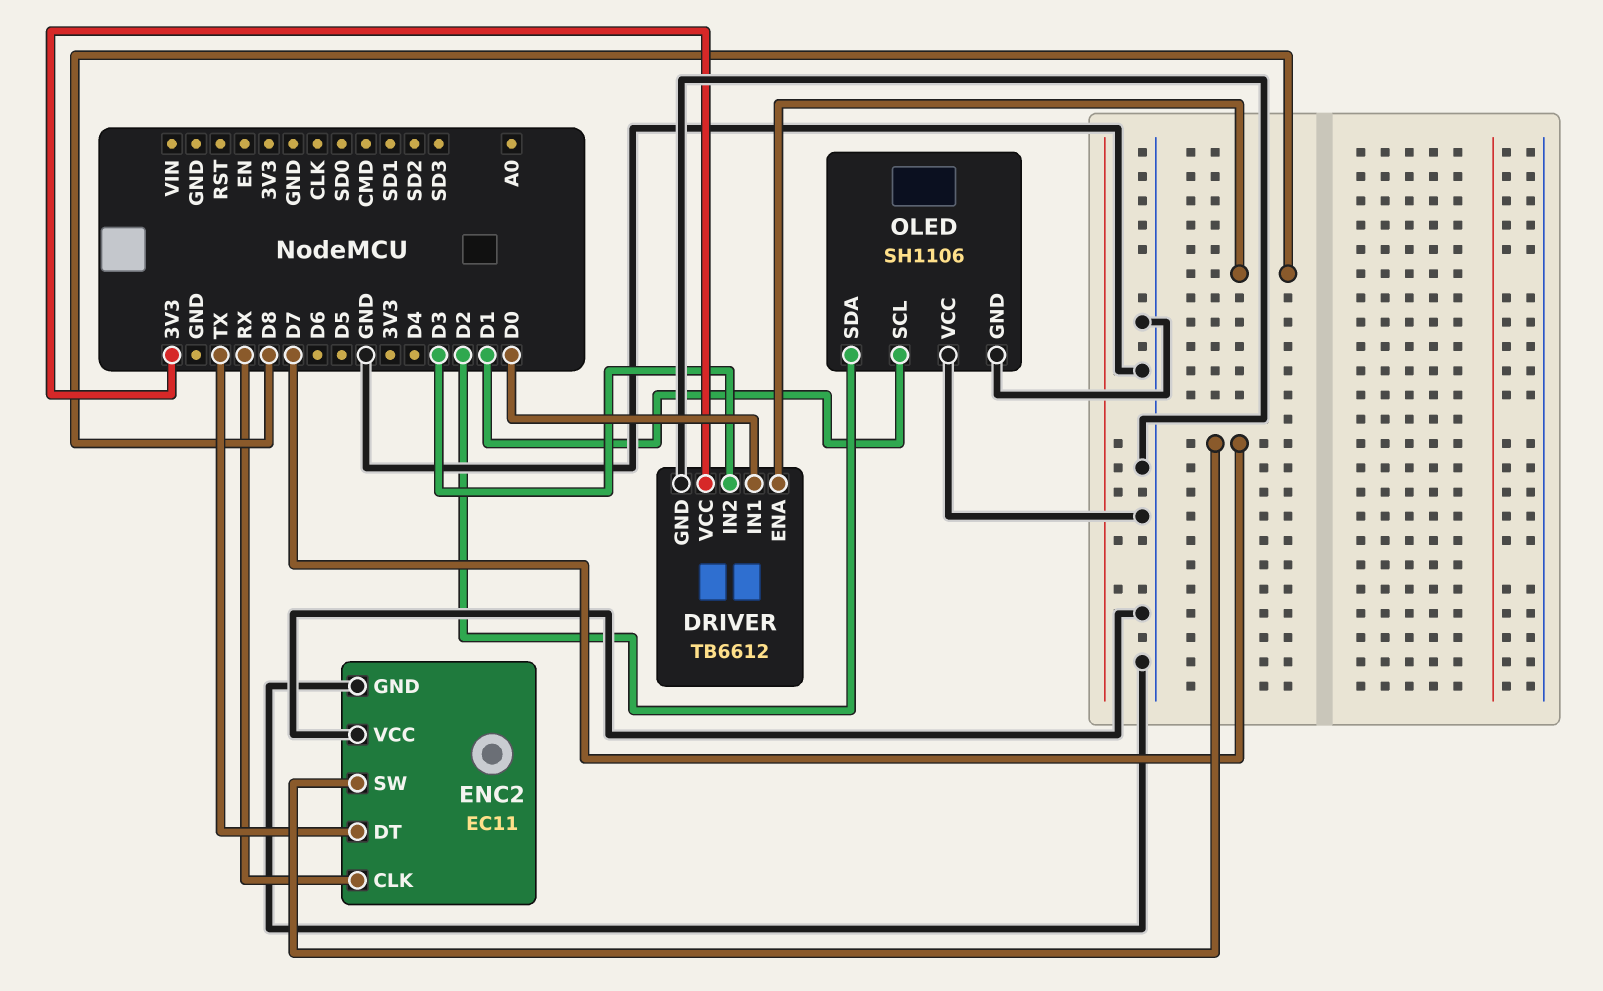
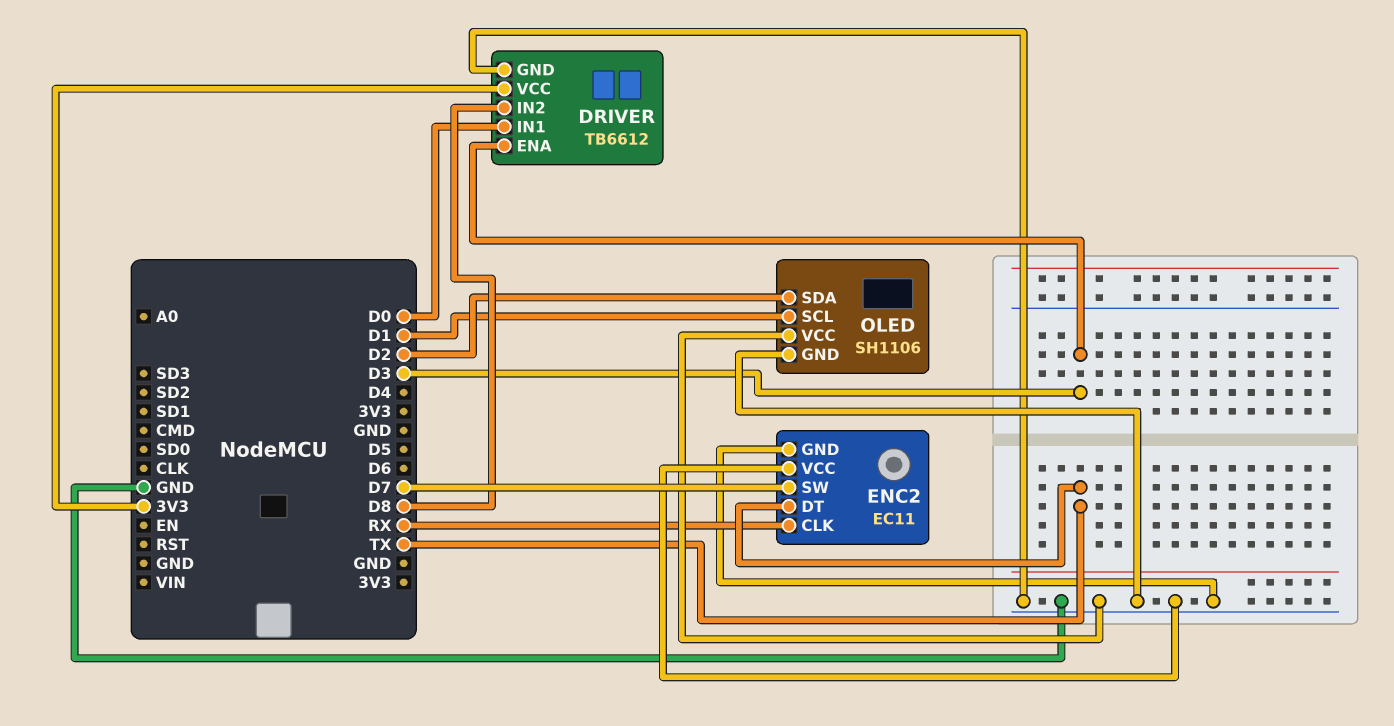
DRIVER pin ENA: D8 -> D3
DRIVER pin IN2: D3 -> D8

